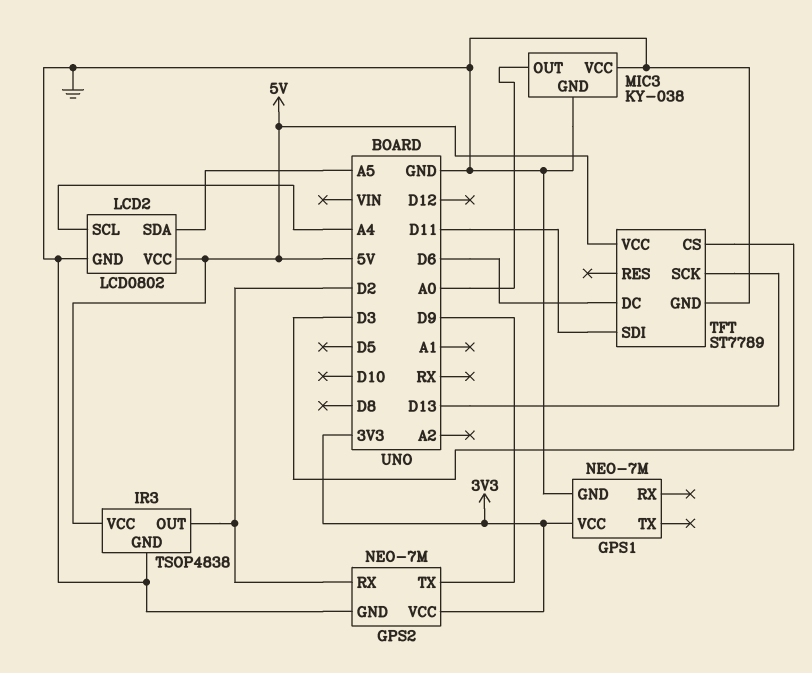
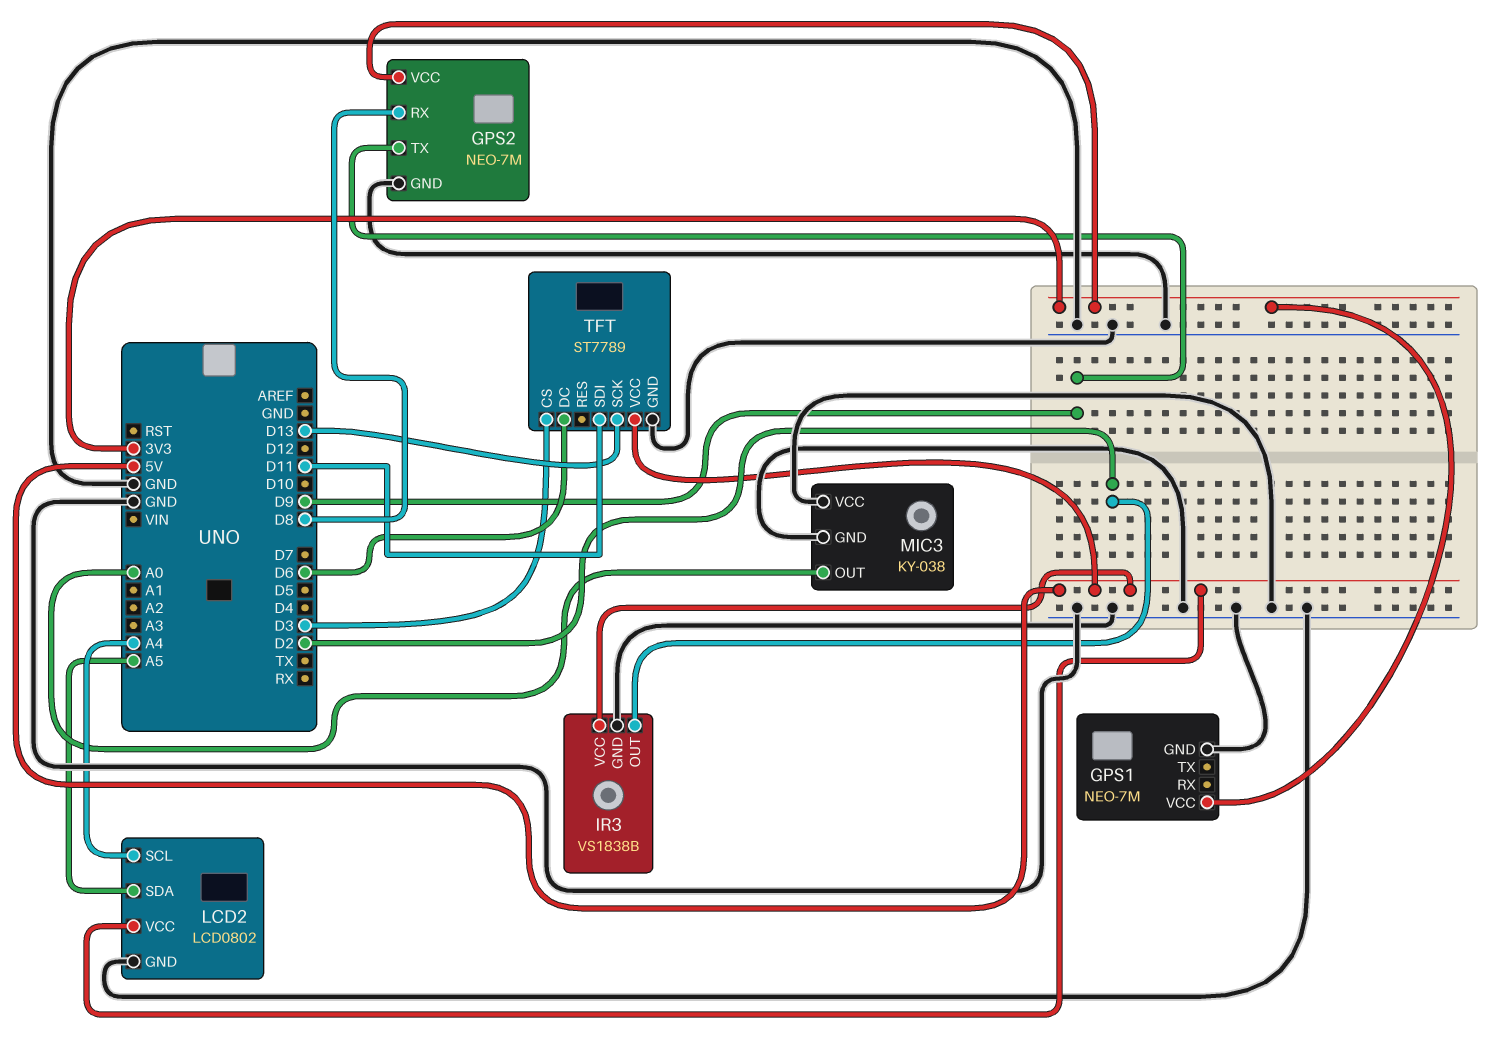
GPS2 pin RX: D2 -> D8
IR3: TSOP4838 -> VS1838B

